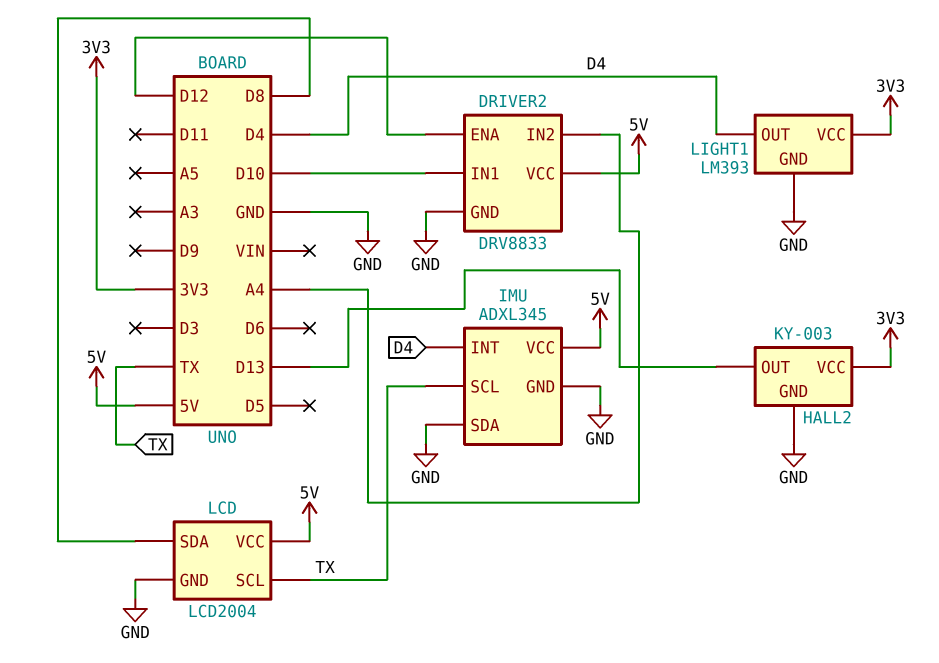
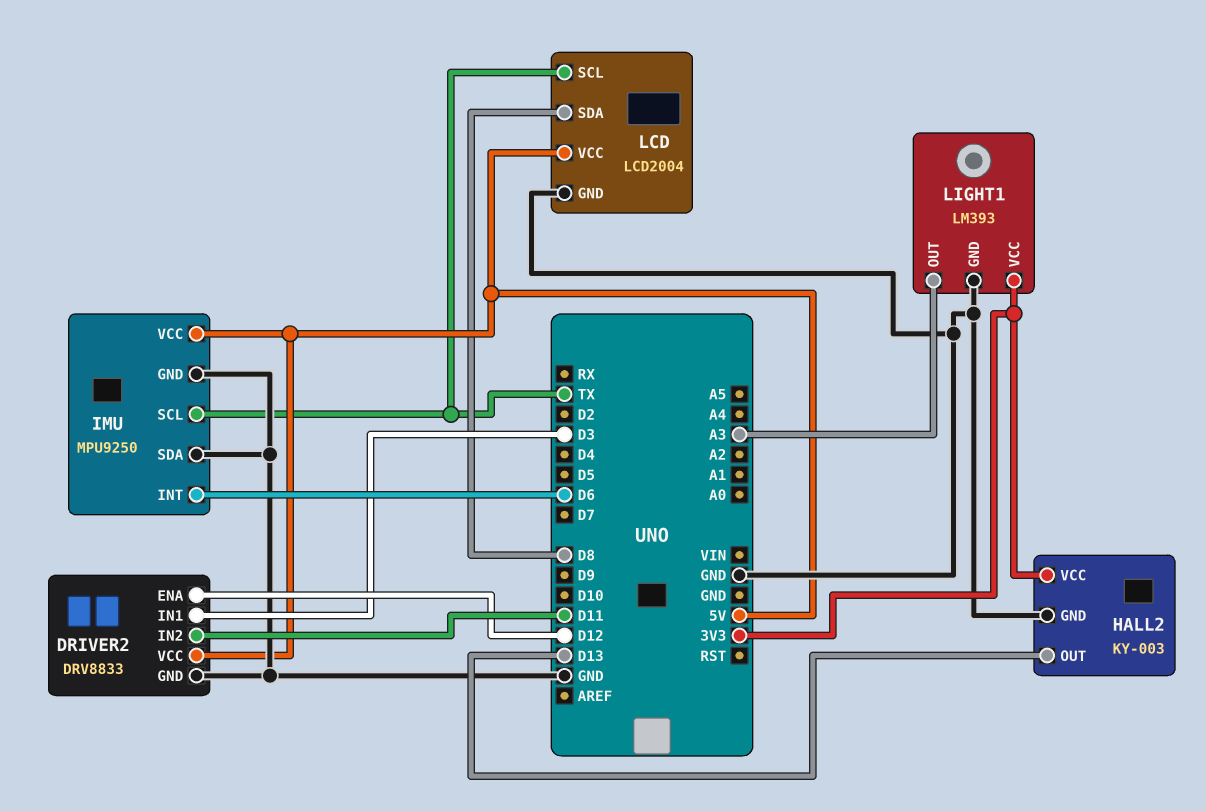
DRIVER2 pin IN1: D10 -> D3
DRIVER2 pin IN2: A4 -> D11
IMU: ADXL345 -> MPU9250
IMU pin INT: D4 -> D6
LIGHT1 pin OUT: D4 -> A3

